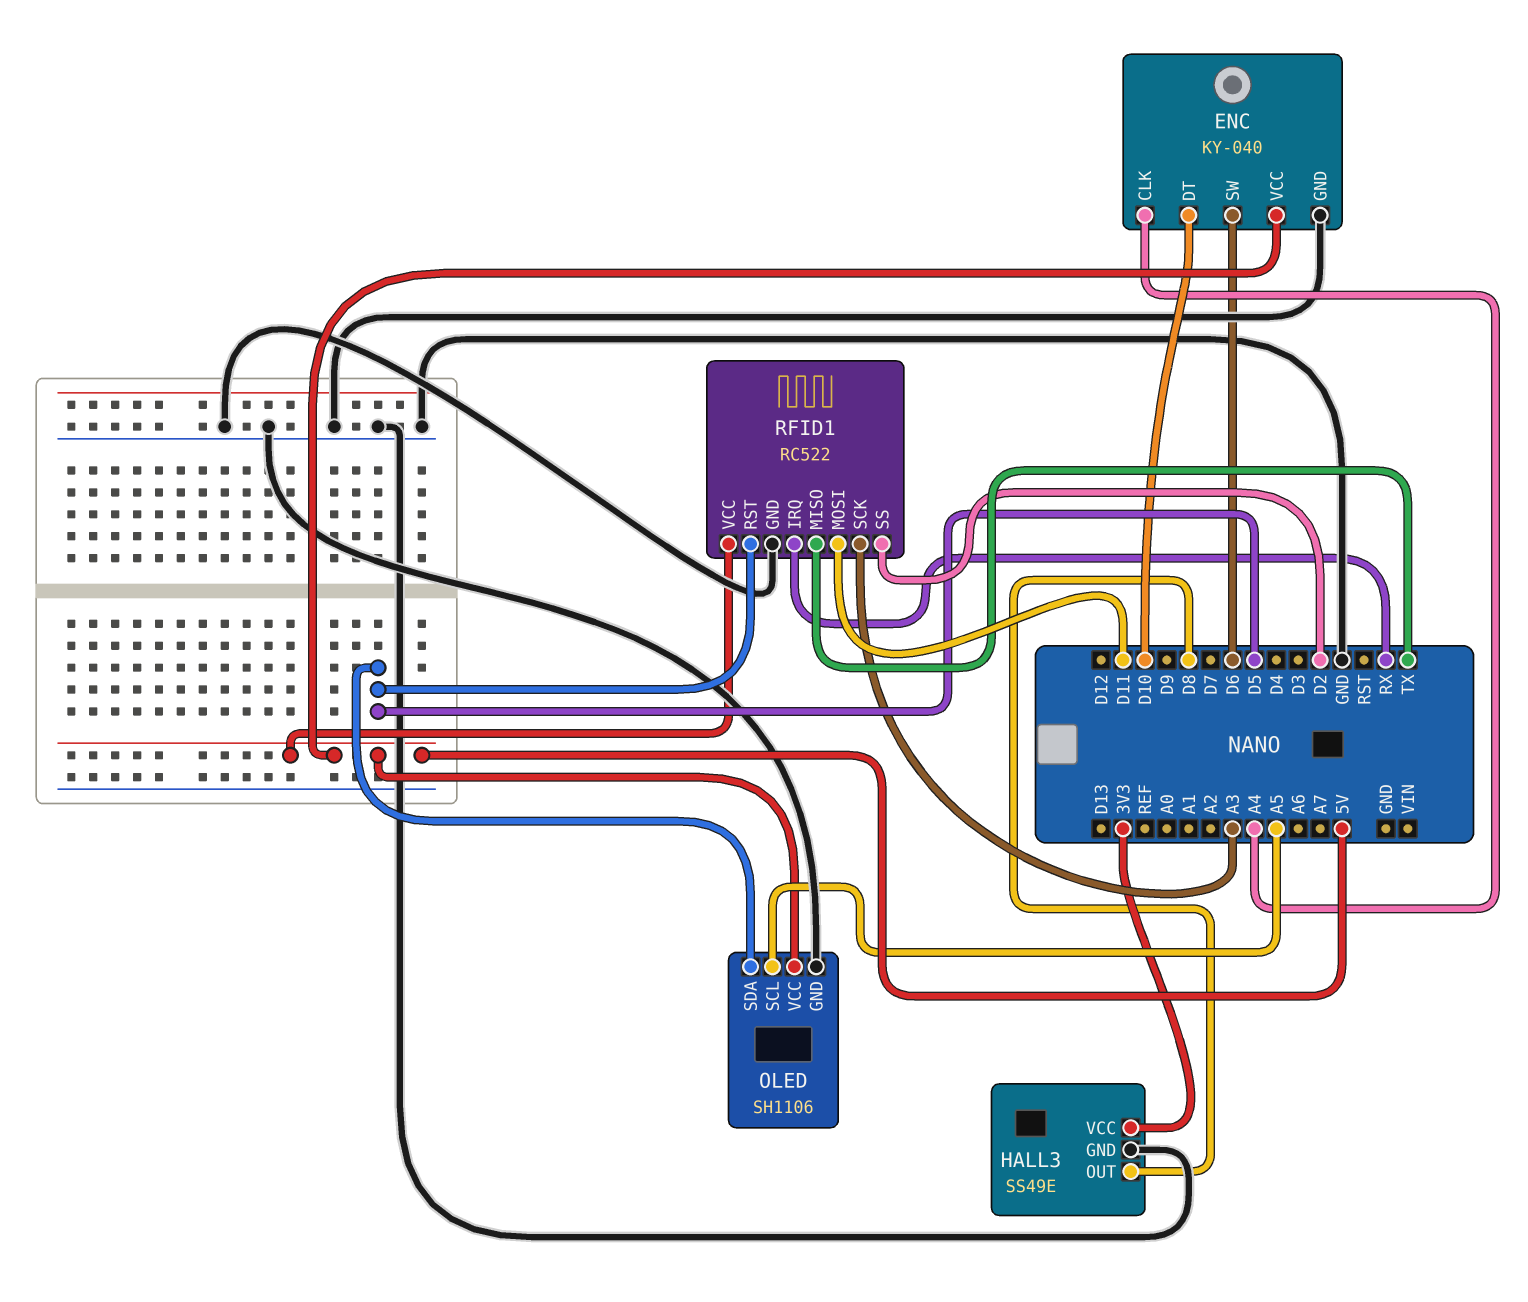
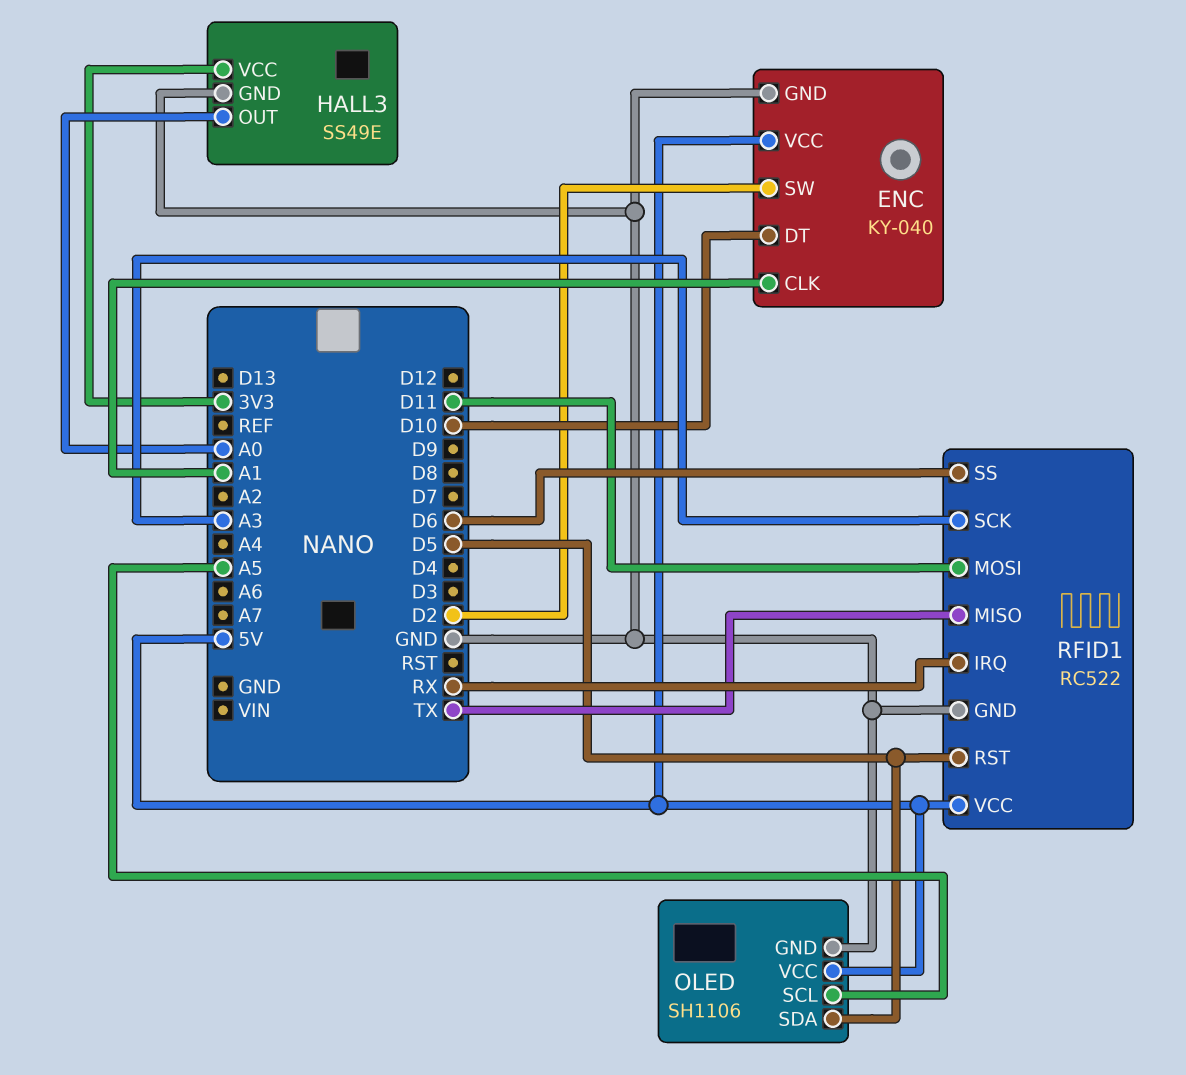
ENC pin CLK: A4 -> A1
ENC pin SW: D6 -> D2
HALL3 pin OUT: D8 -> A0
RFID1 pin SS: D2 -> D6

